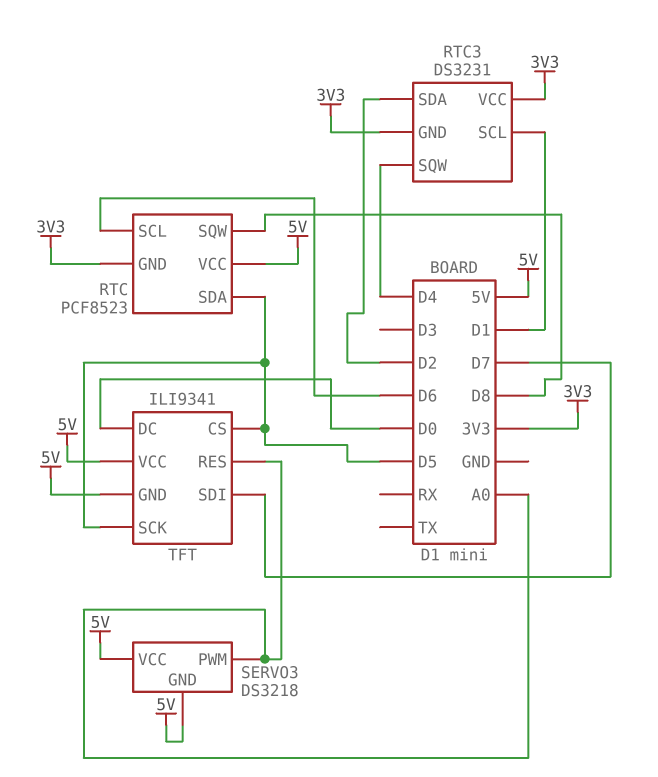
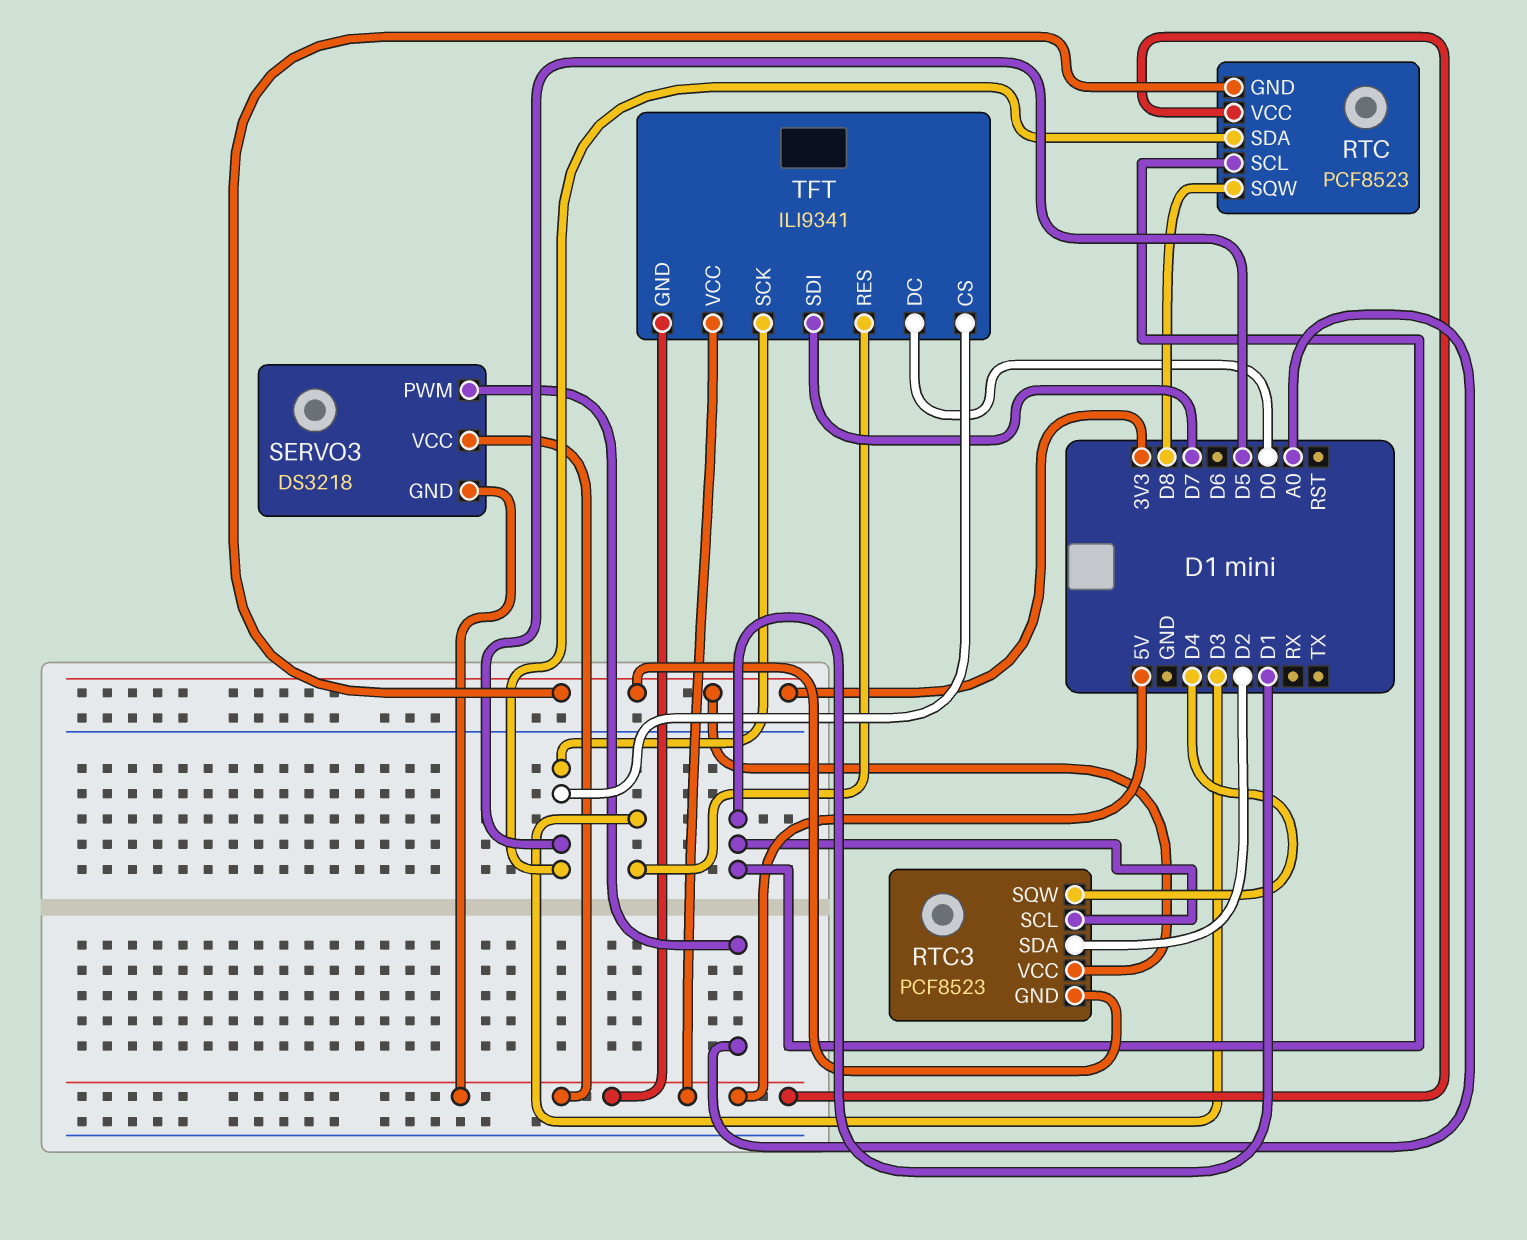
RTC pin SCL: D6 -> D1
RTC3: DS3231 -> PCF8523
TFT pin RES: A0 -> D3

